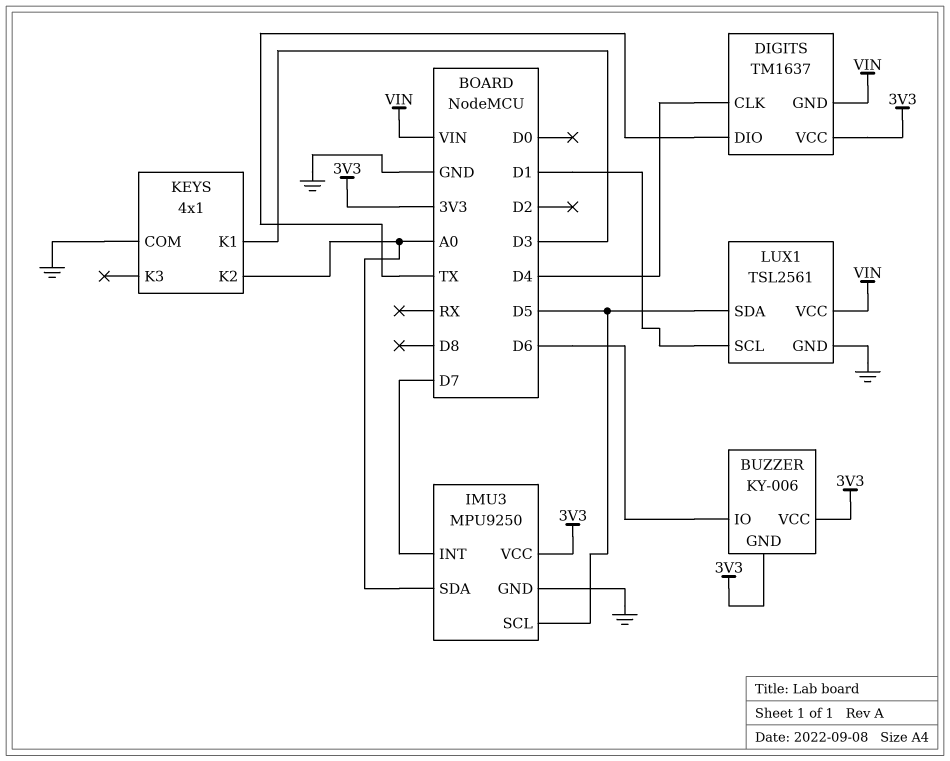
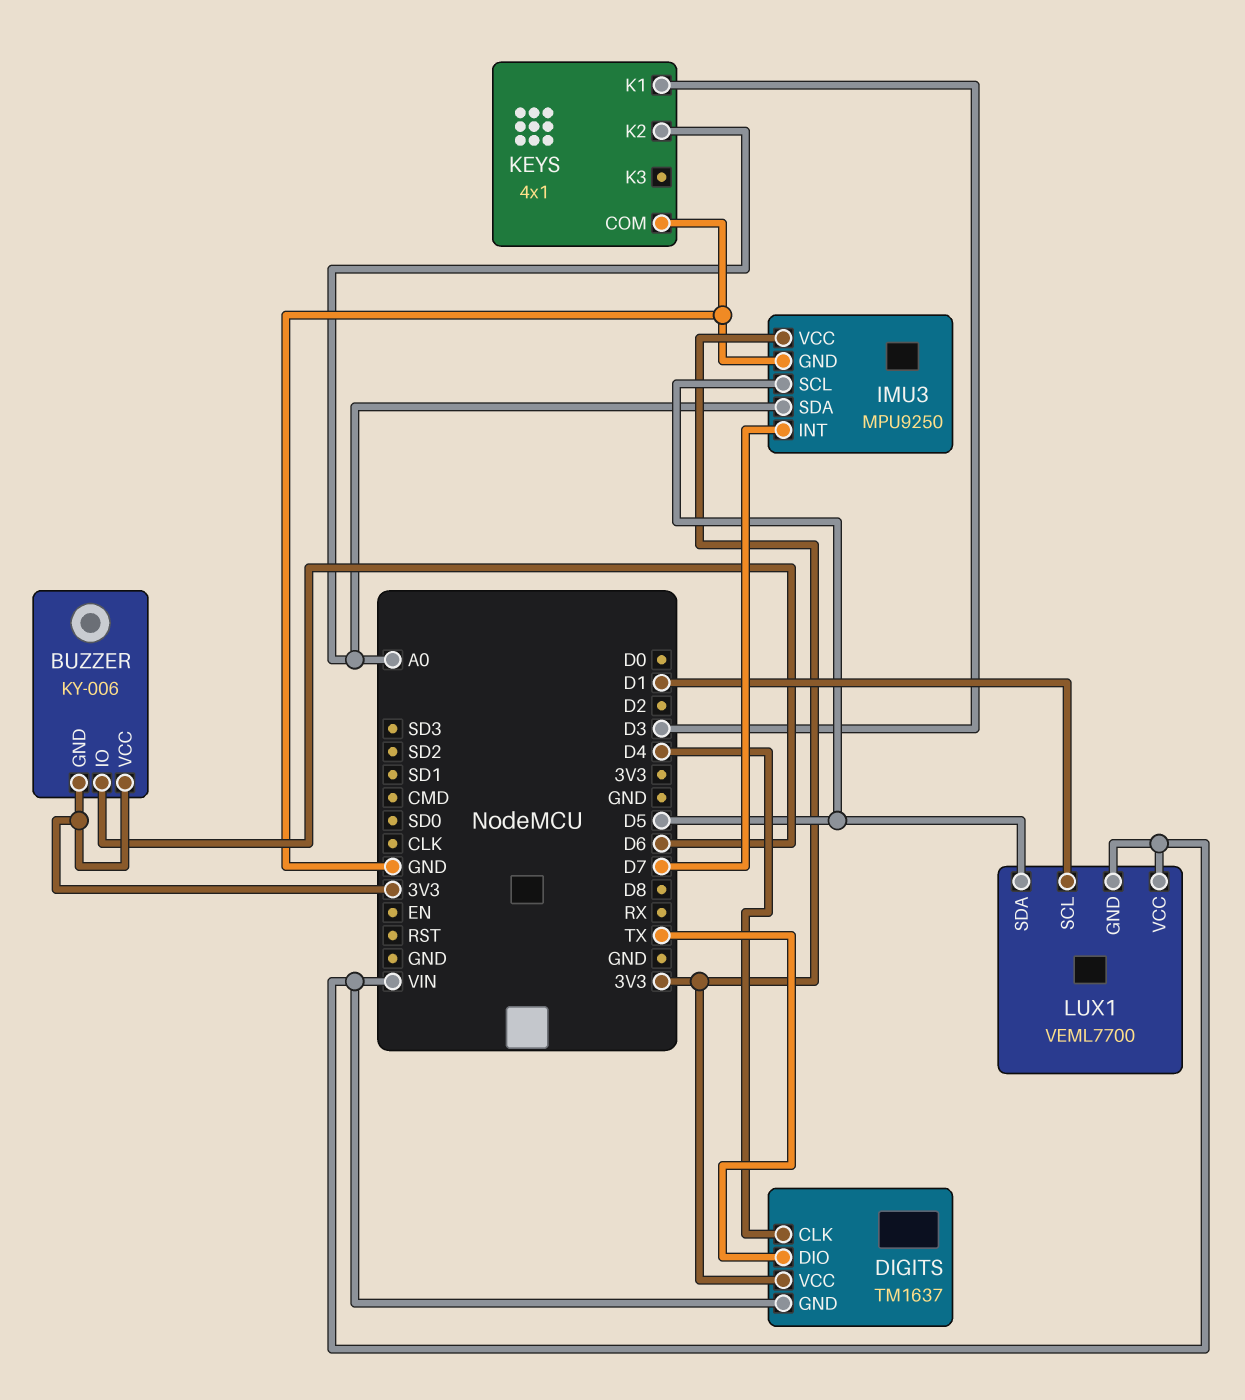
LUX1: TSL2561 -> VEML7700
LUX1 pin GND: GND -> VIN

